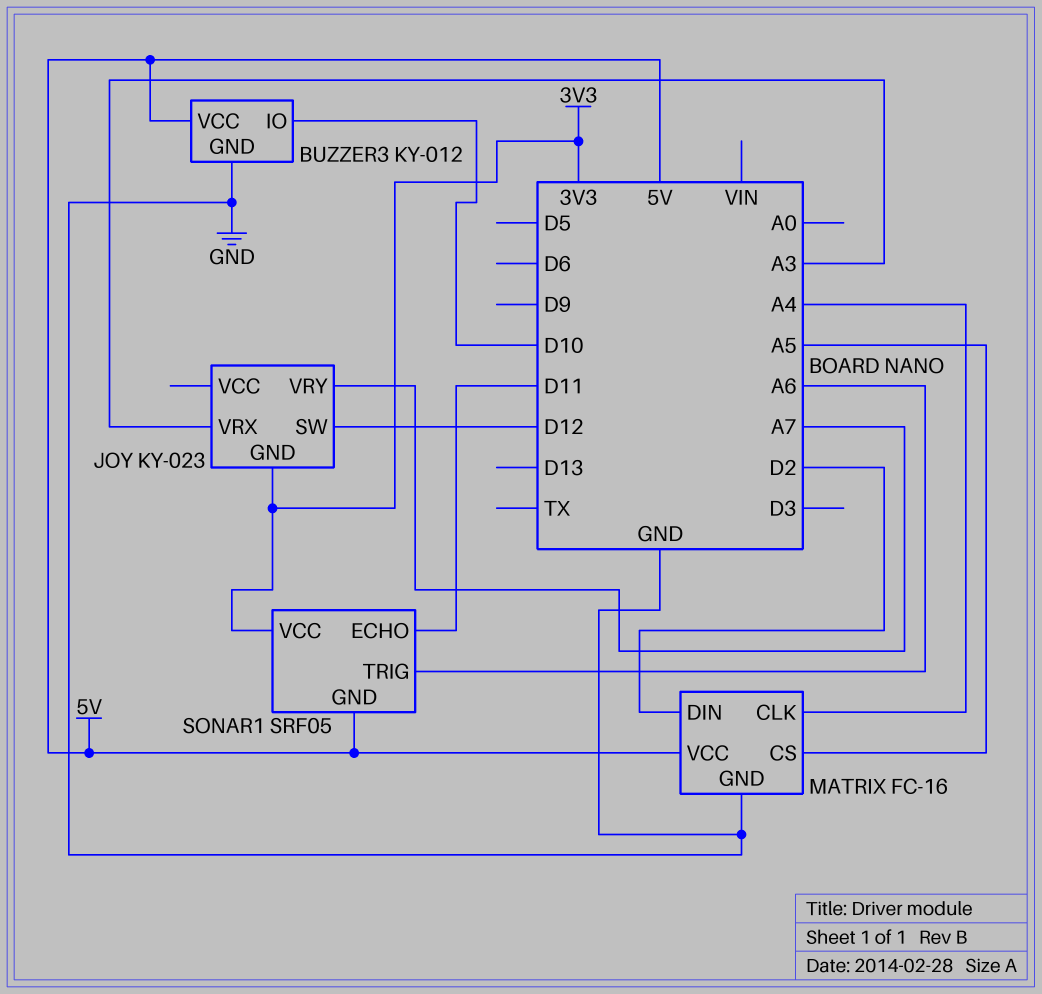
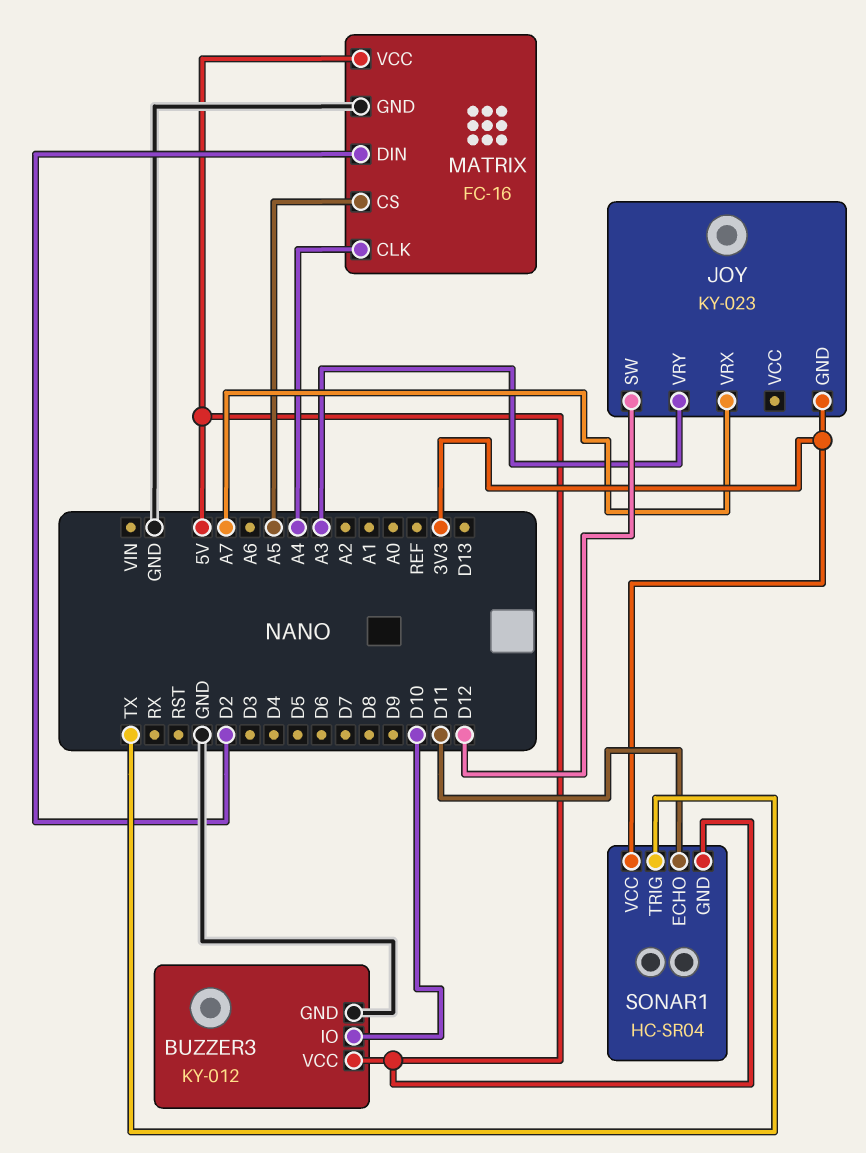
JOY pin VRX: A3 -> A7
JOY pin VRY: A7 -> A3
SONAR1: SRF05 -> HC-SR04
SONAR1 pin TRIG: A6 -> TX

